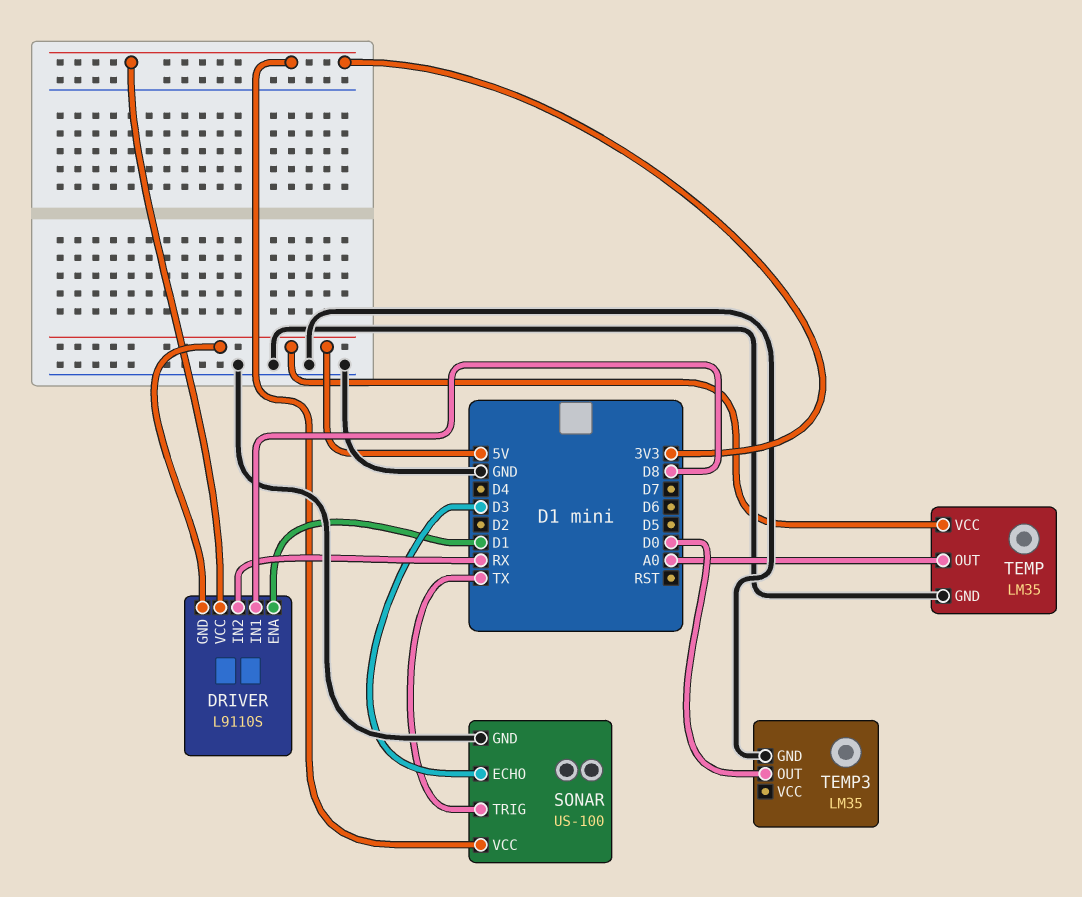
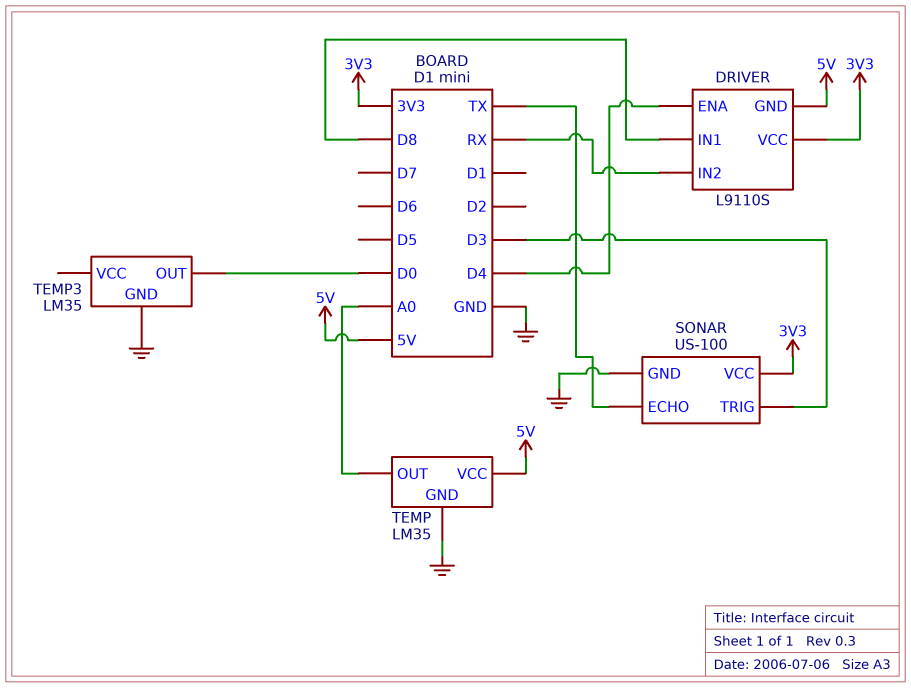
DRIVER pin ENA: D1 -> D4
SONAR pin ECHO: D3 -> TX
SONAR pin TRIG: TX -> D3

